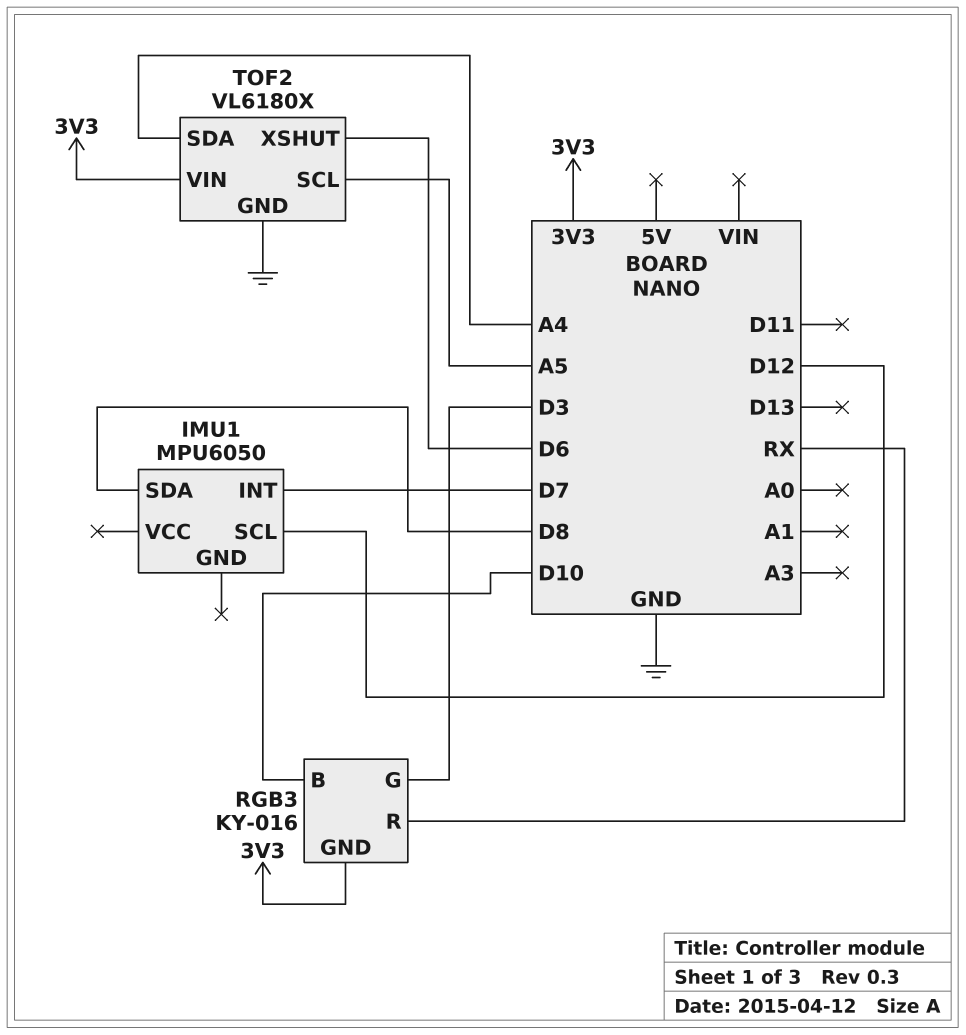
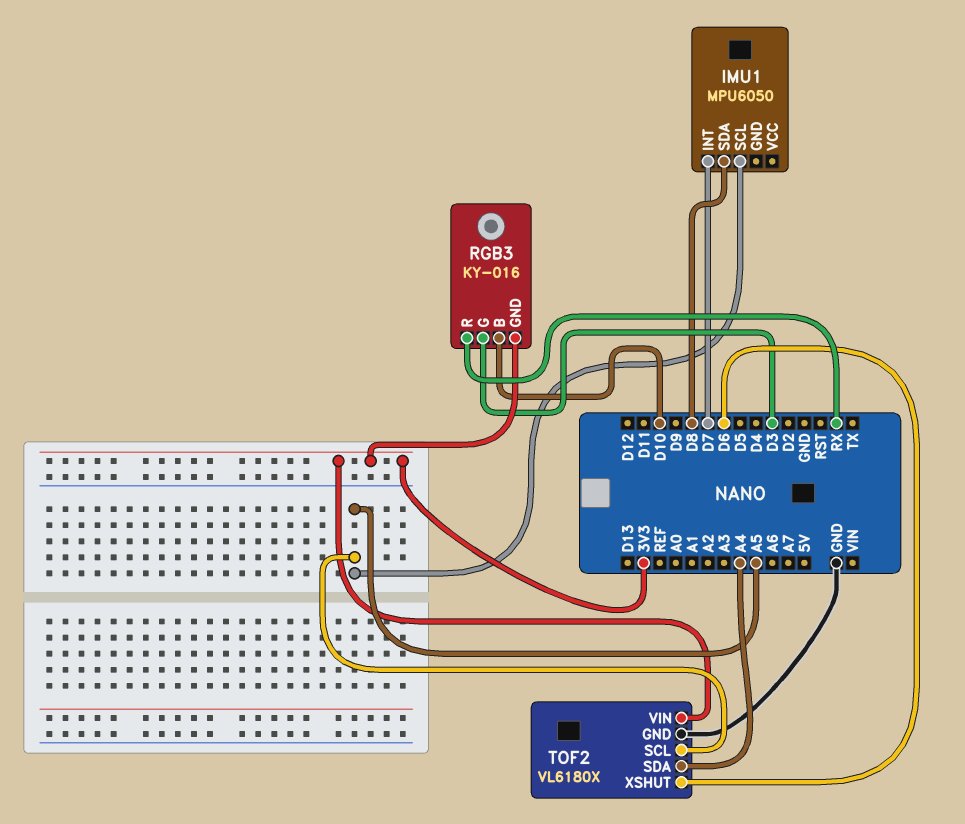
IMU1 pin SCL: D12 -> A5

